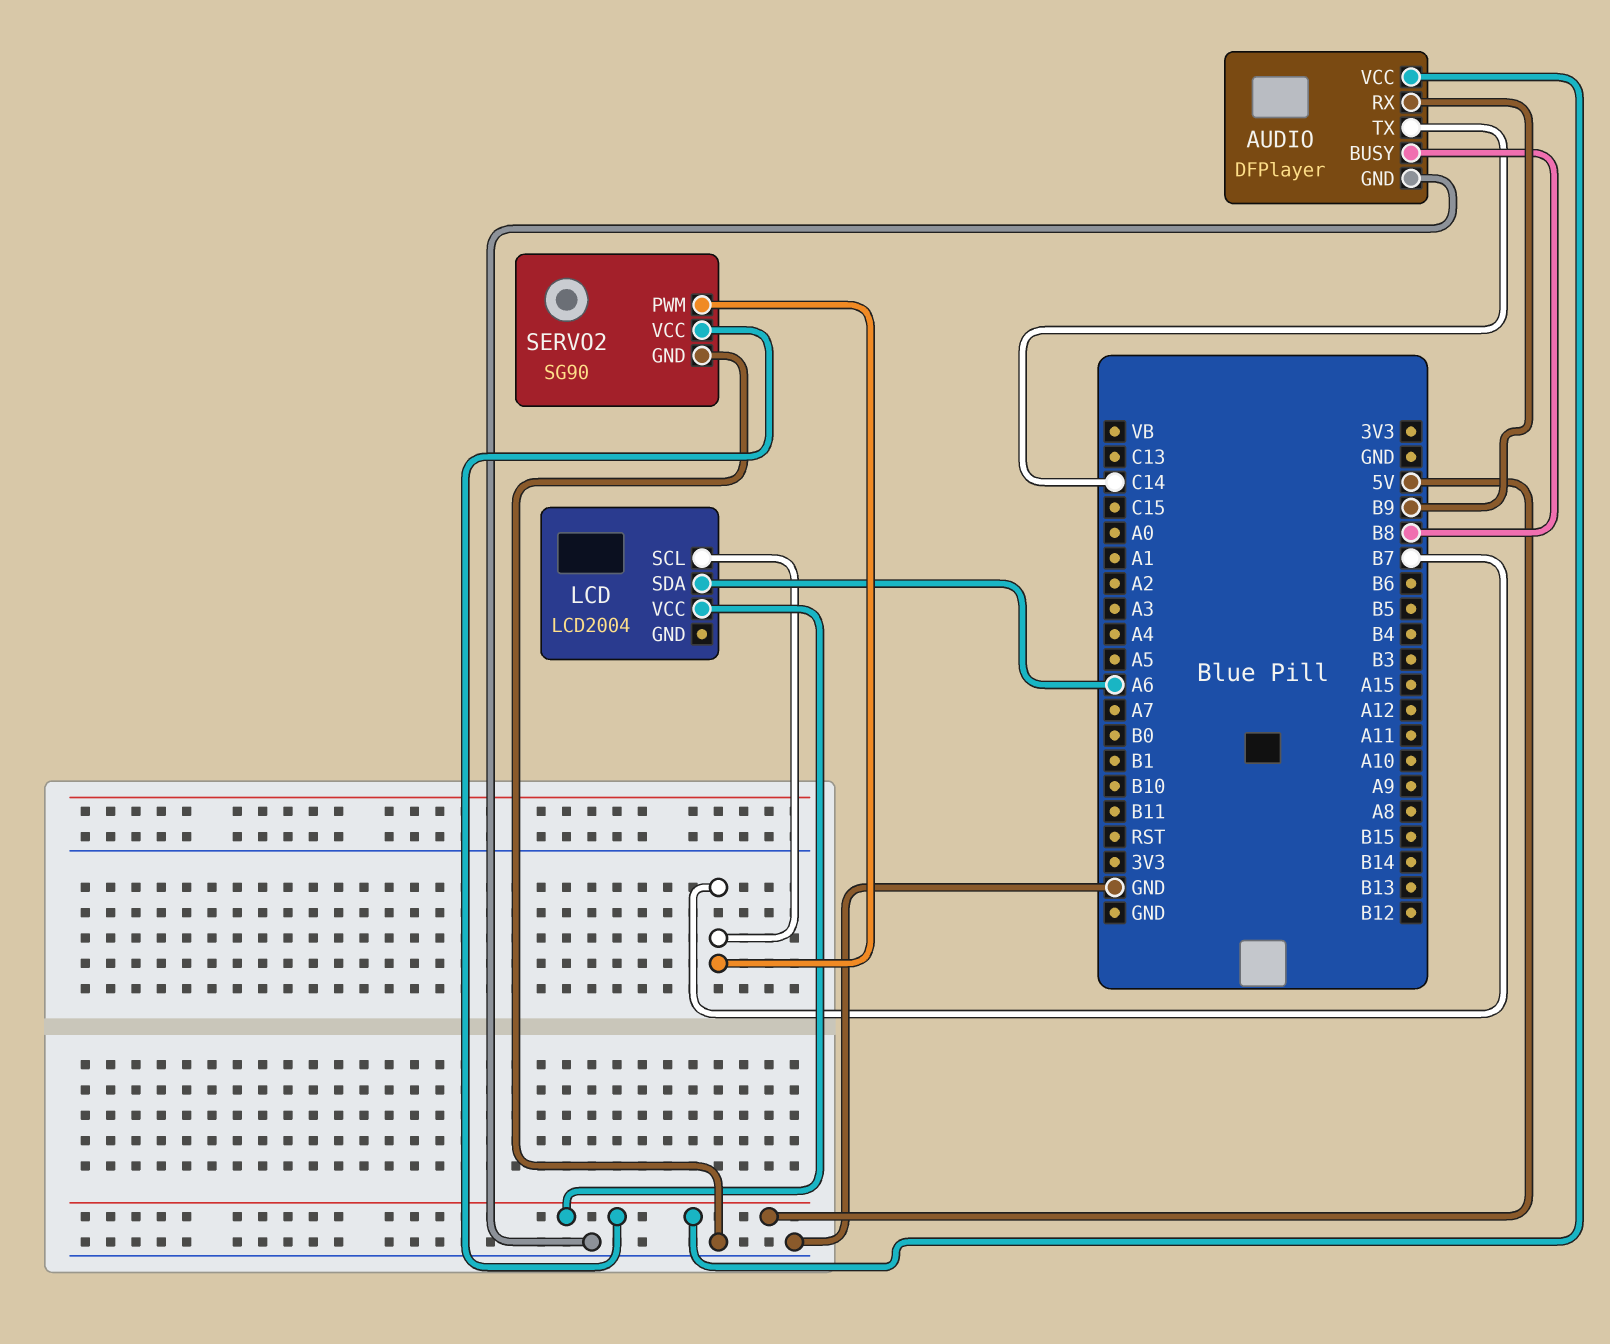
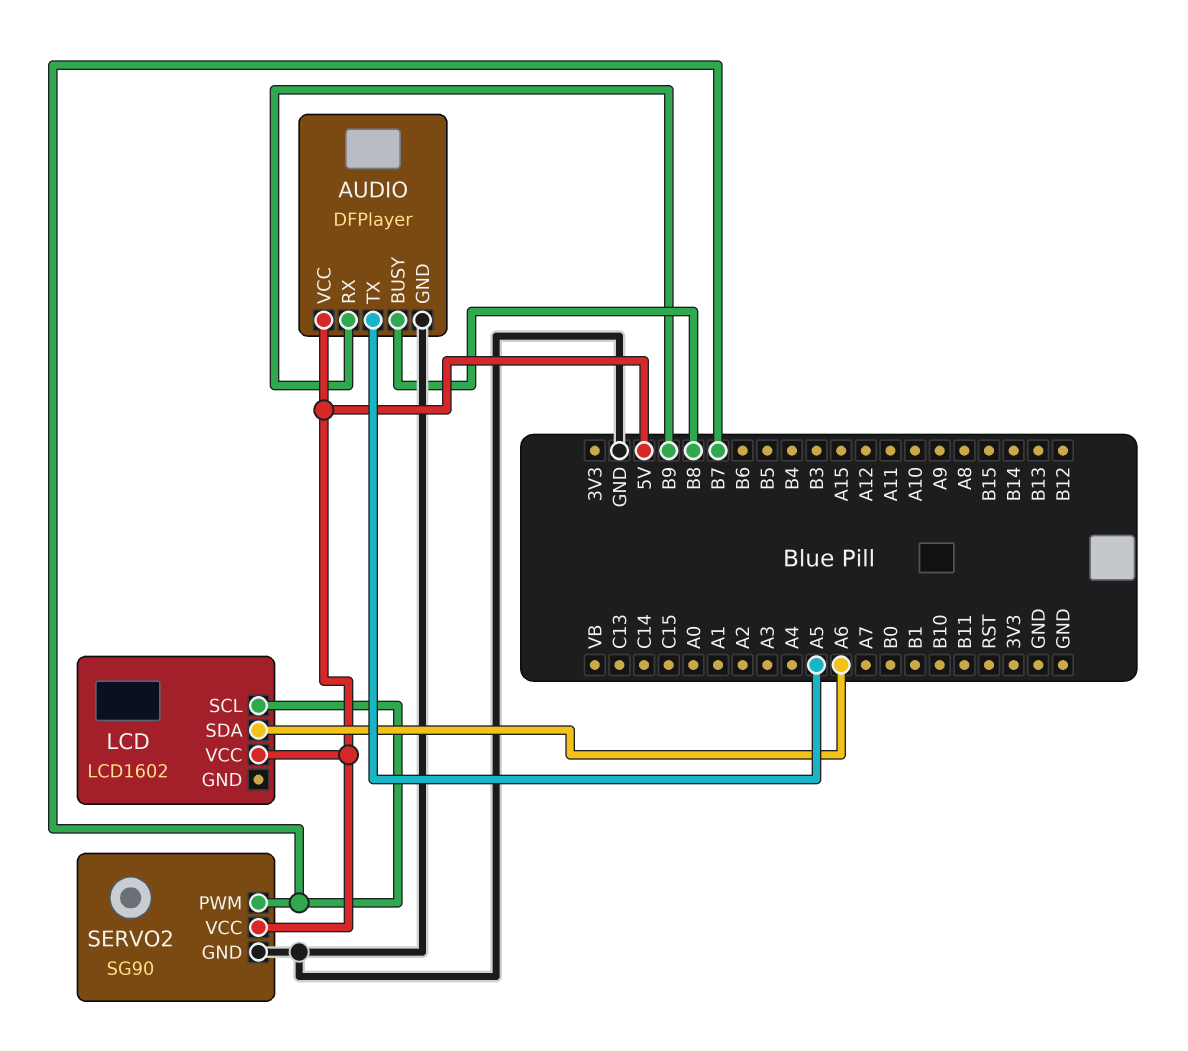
AUDIO pin TX: C14 -> A5
LCD: LCD2004 -> LCD1602

